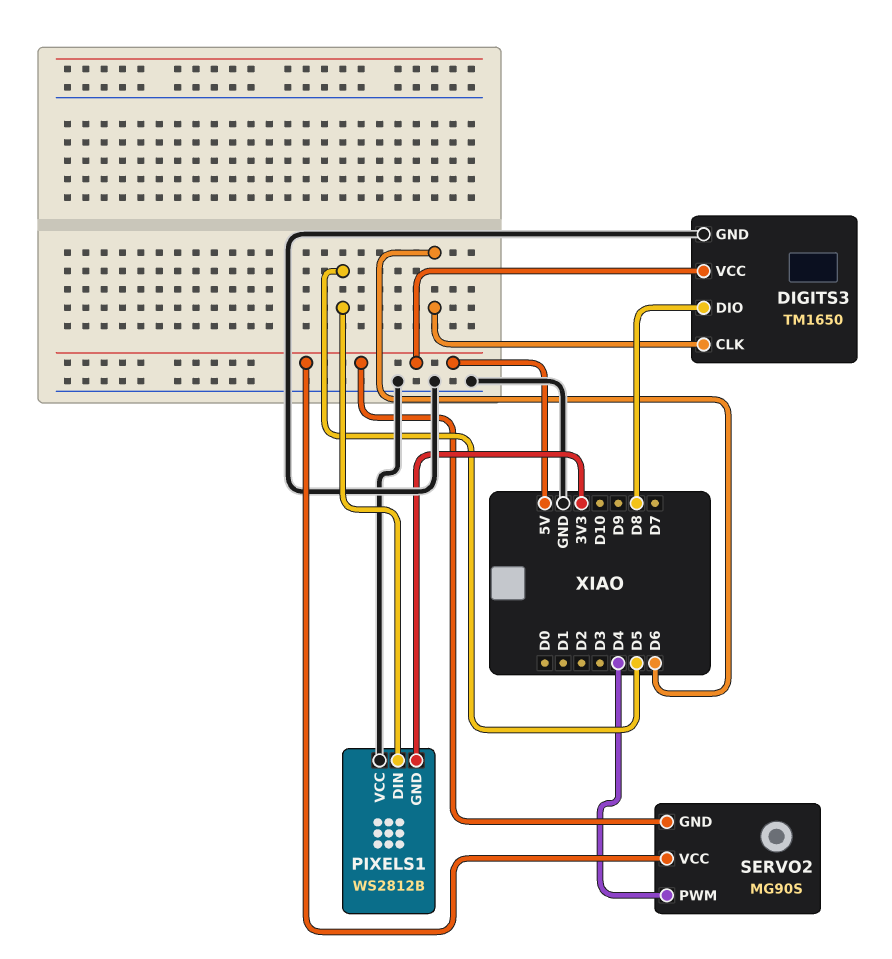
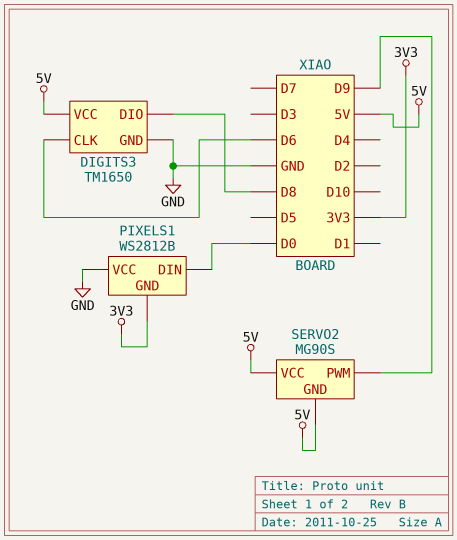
PIXELS1 pin DIN: D5 -> D0
SERVO2 pin PWM: D4 -> D9

